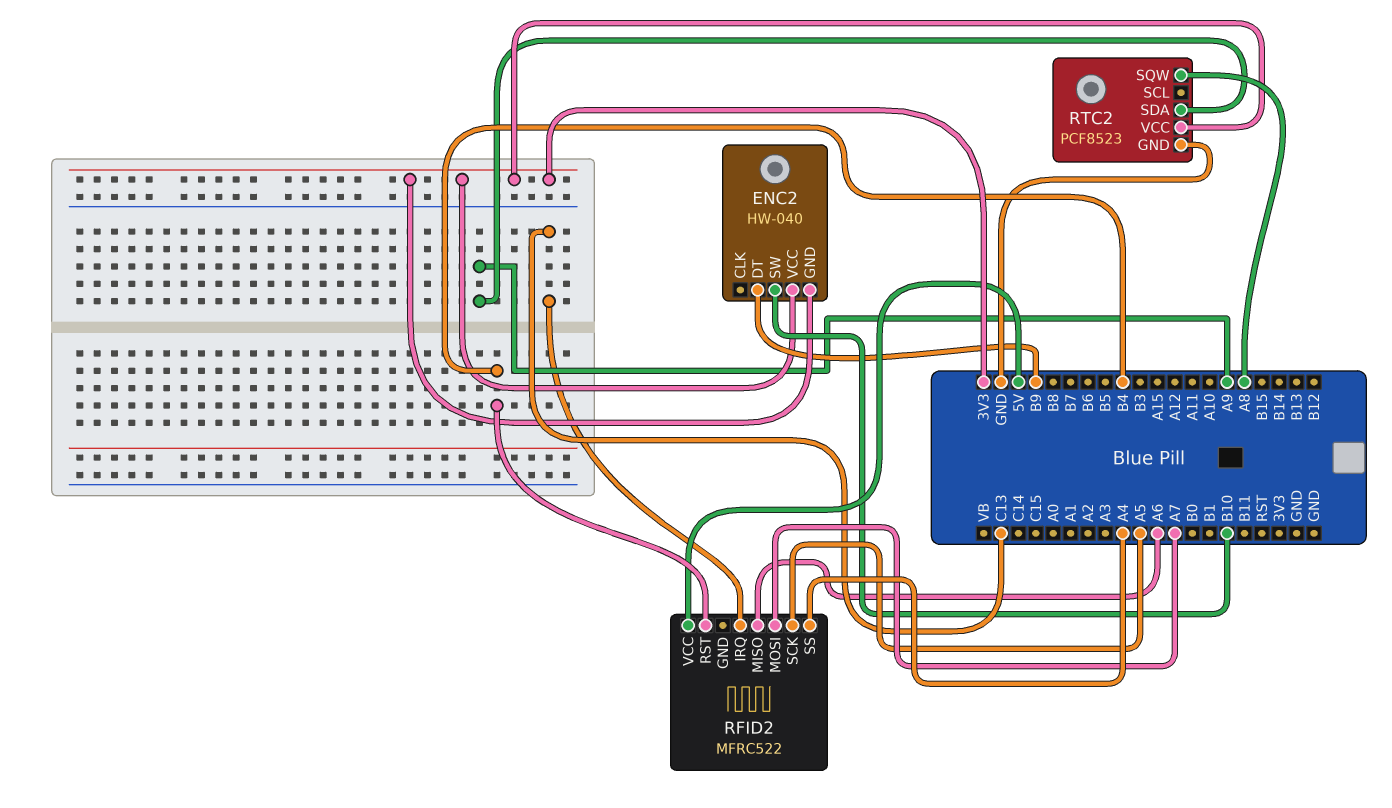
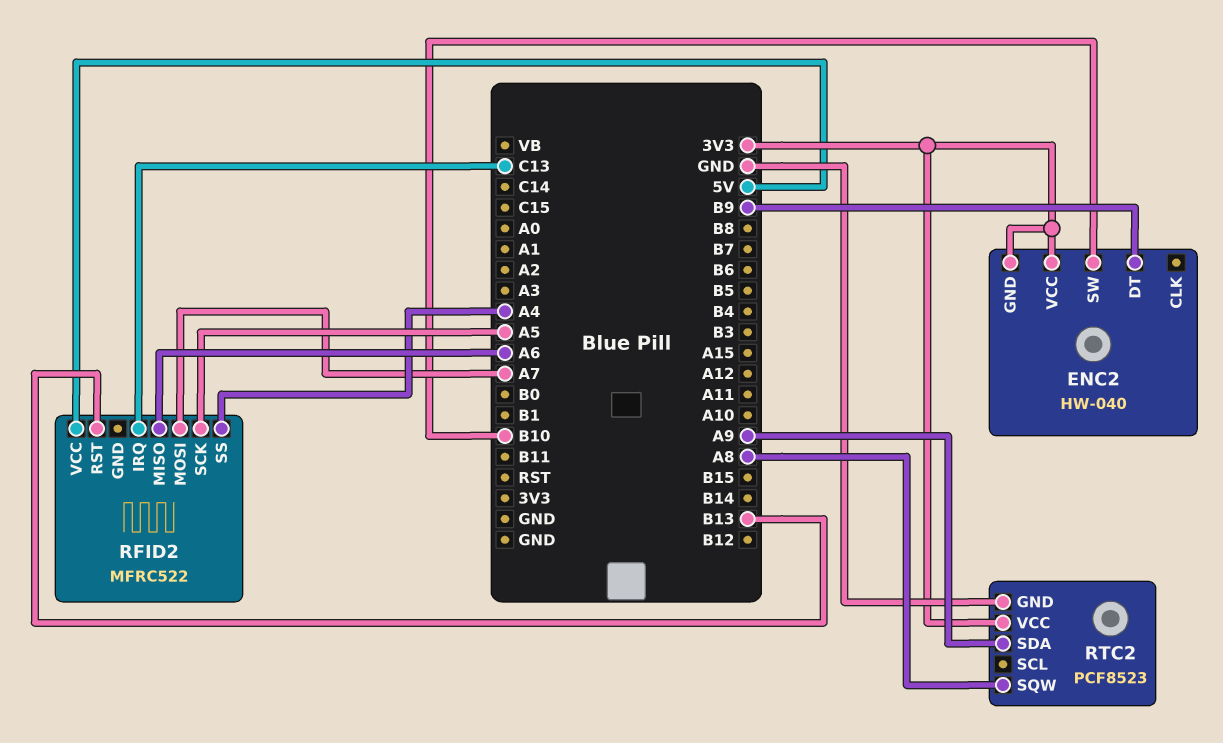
RFID2 pin RST: B4 -> B13

